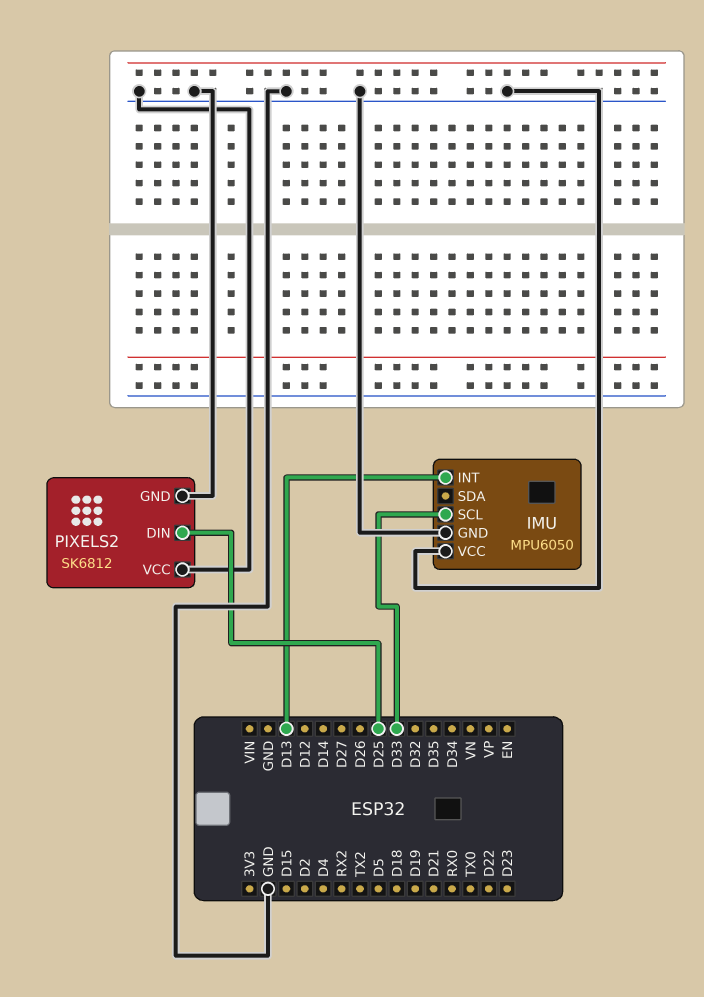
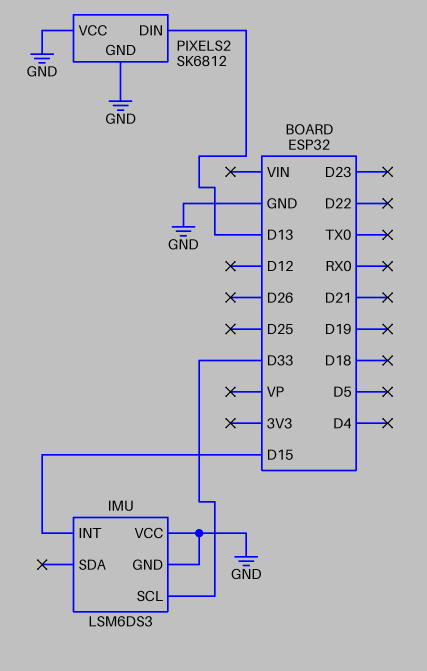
IMU: MPU6050 -> LSM6DS3
IMU pin INT: D13 -> D15
PIXELS2 pin DIN: D25 -> D13

